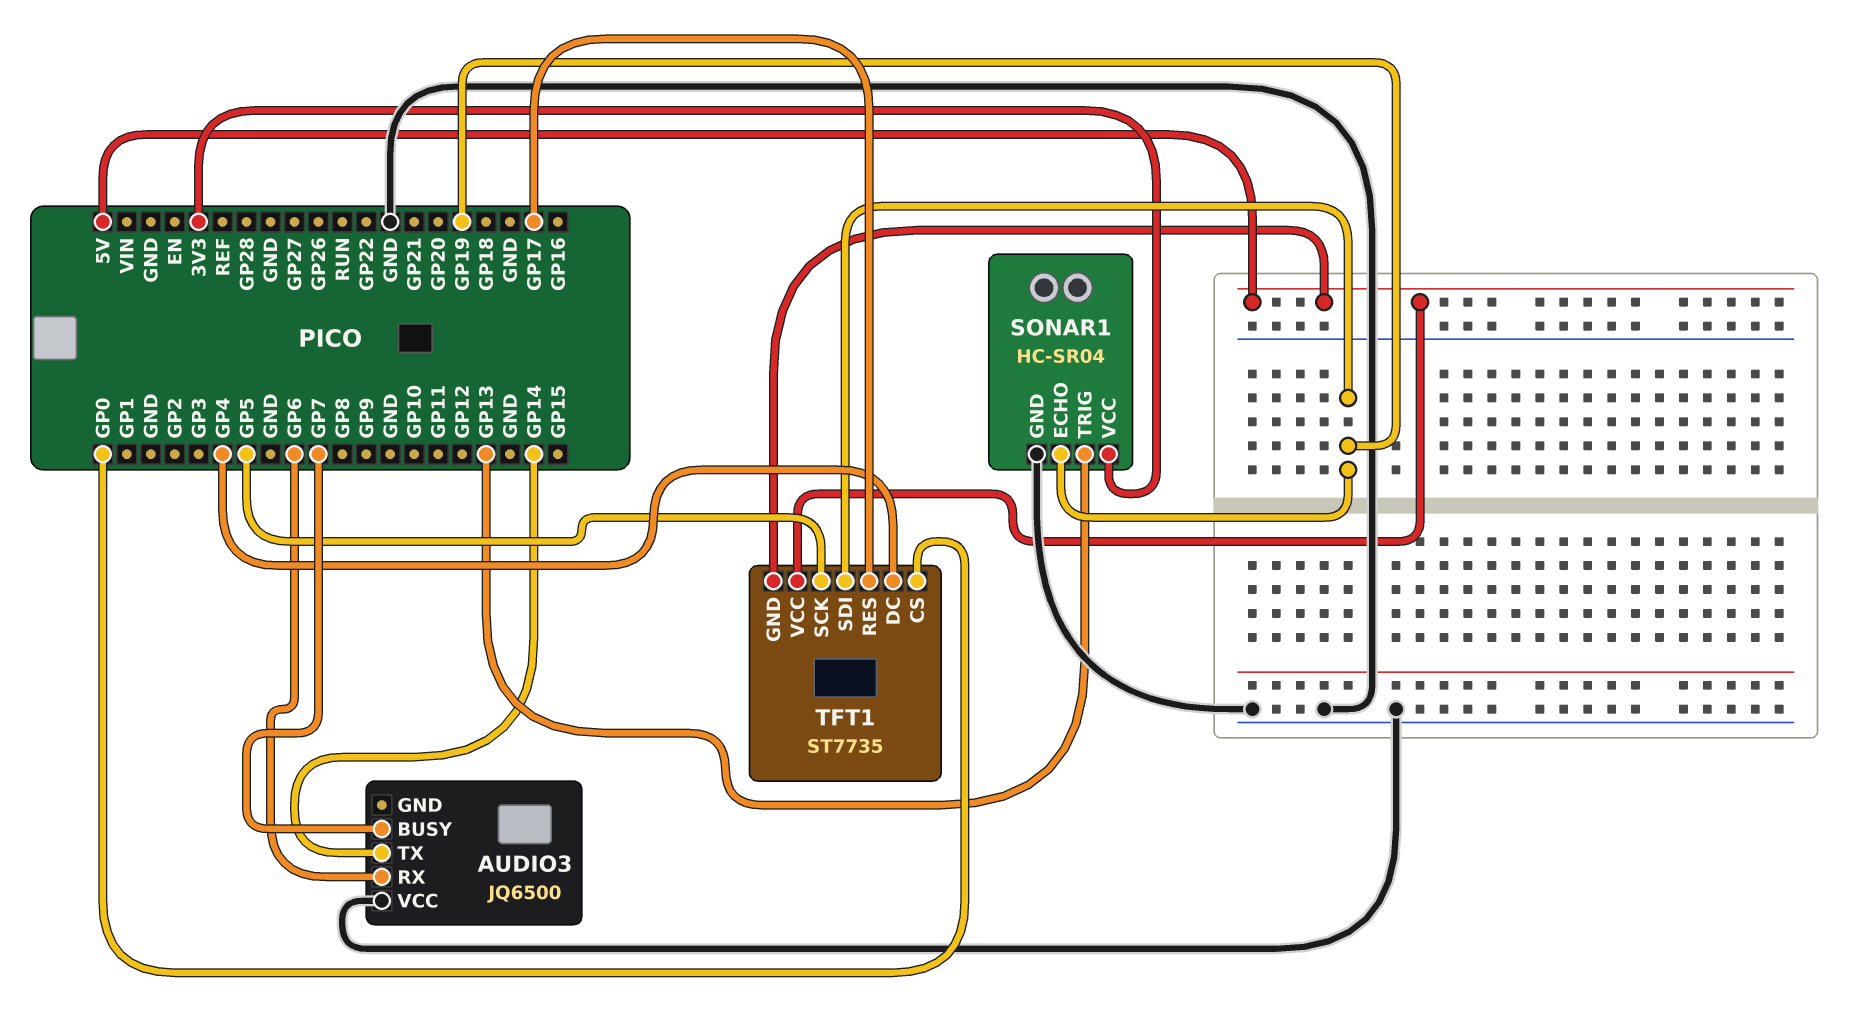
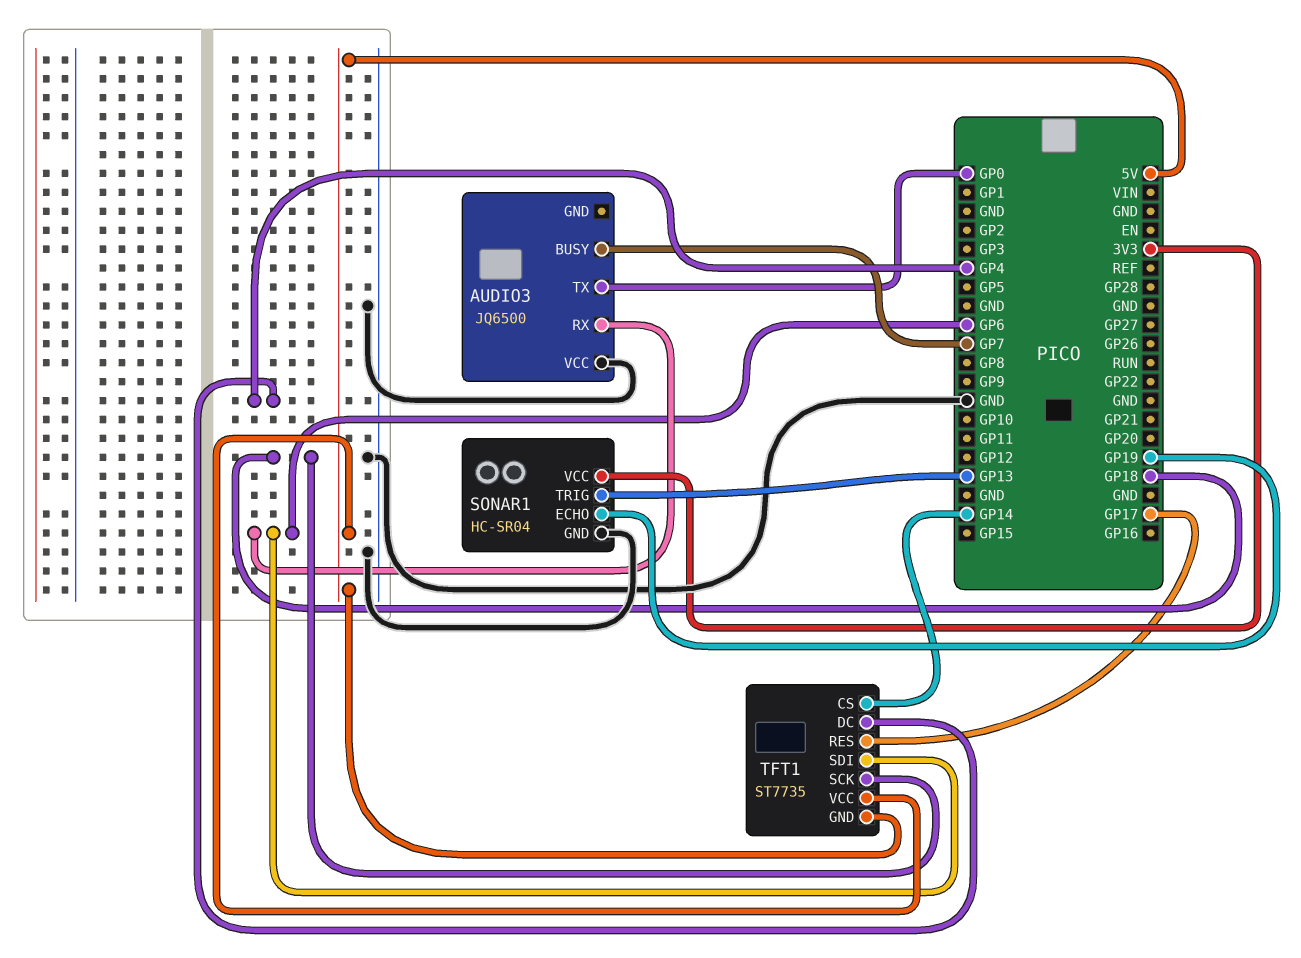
AUDIO3 pin TX: GP14 -> GP0
TFT1 pin CS: GP0 -> GP14
TFT1 pin SCK: GP5 -> GP18
TFT1 pin SDI: GP19 -> GP6

